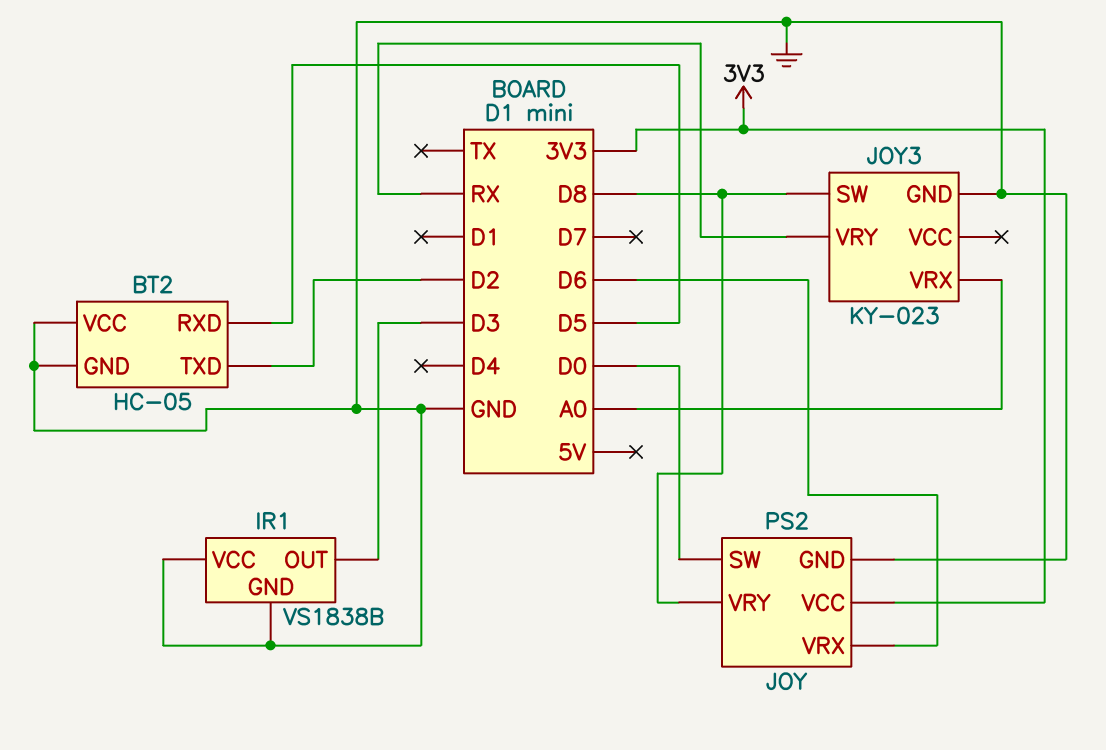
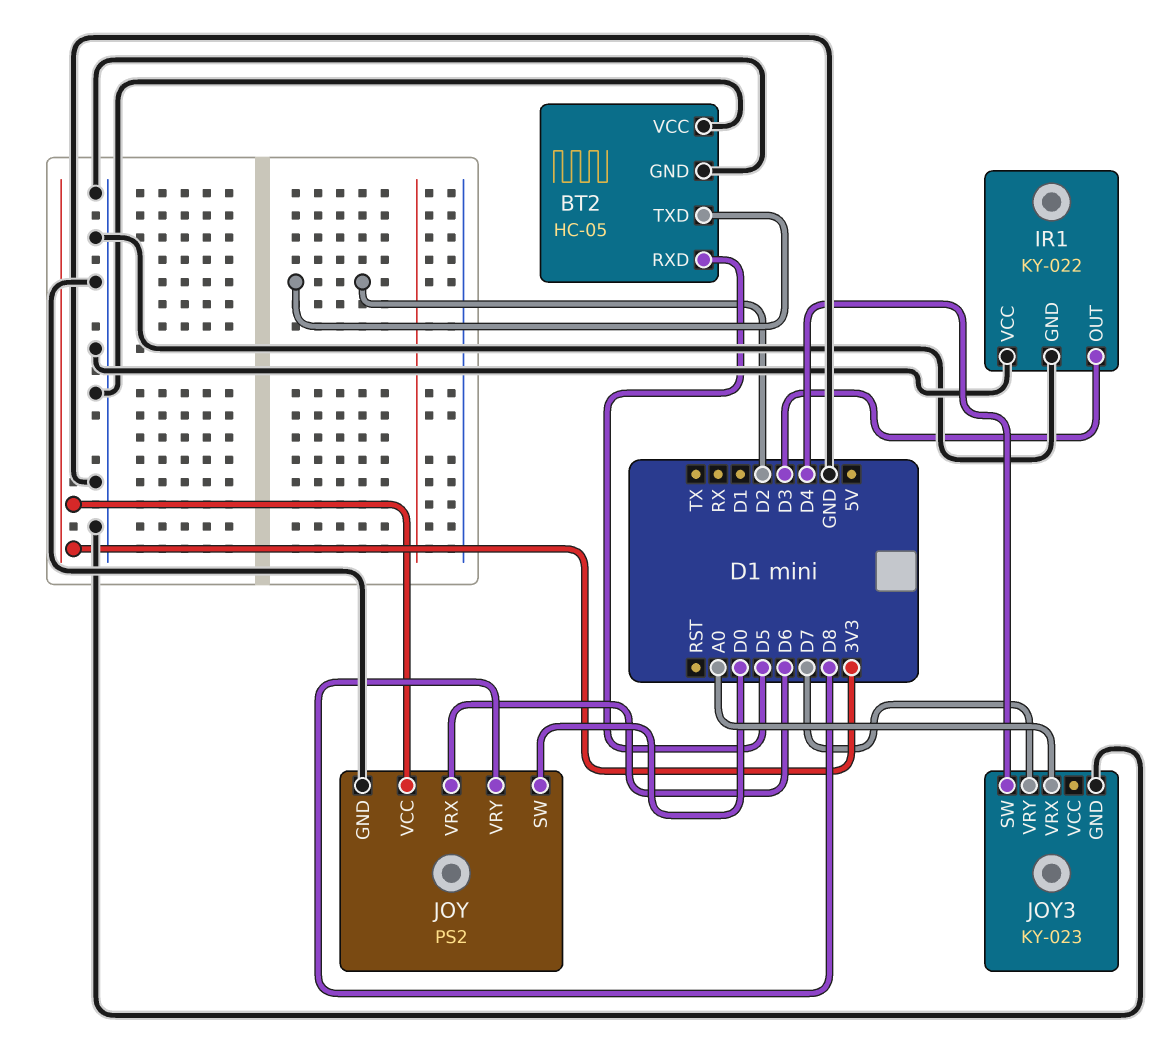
IR1: VS1838B -> KY-022
JOY3 pin SW: D8 -> D4
JOY3 pin VRY: RX -> D7

